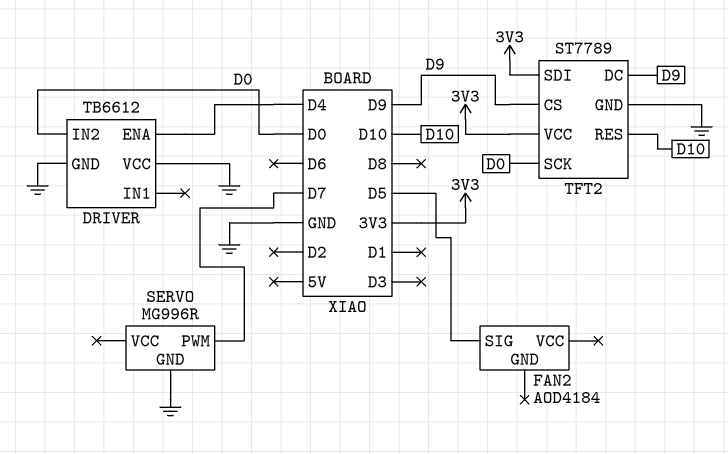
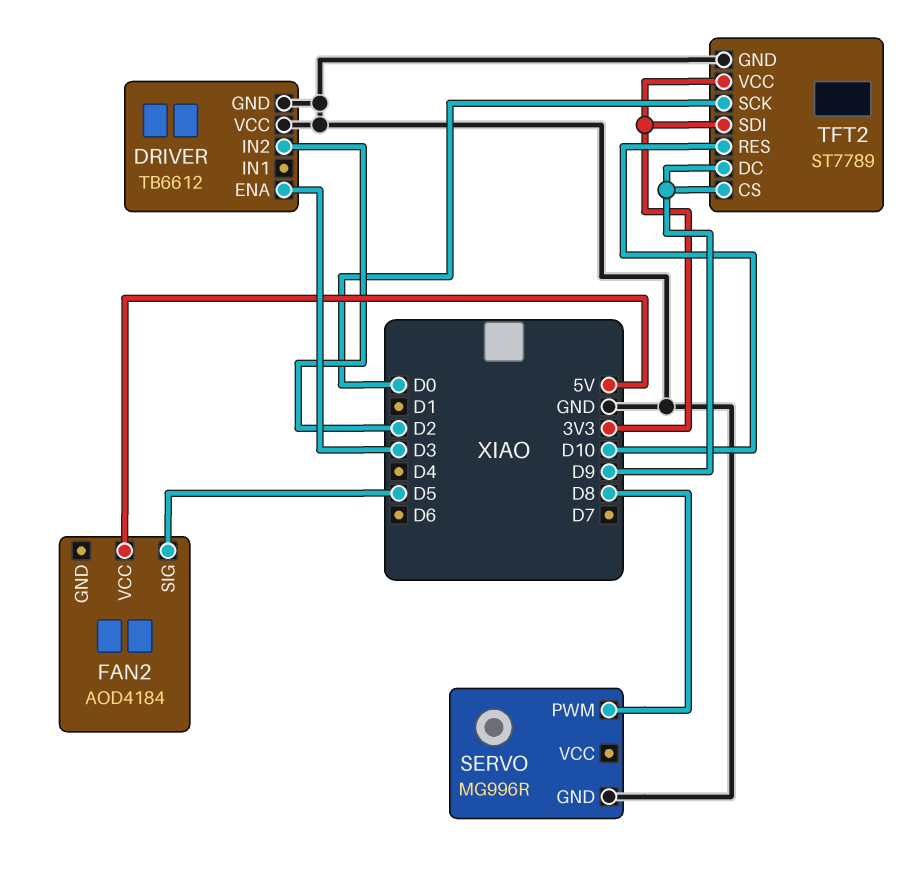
DRIVER pin ENA: D4 -> D3
DRIVER pin IN2: D0 -> D2
FAN2 pin VCC: none -> 5V
SERVO pin PWM: D7 -> D8

